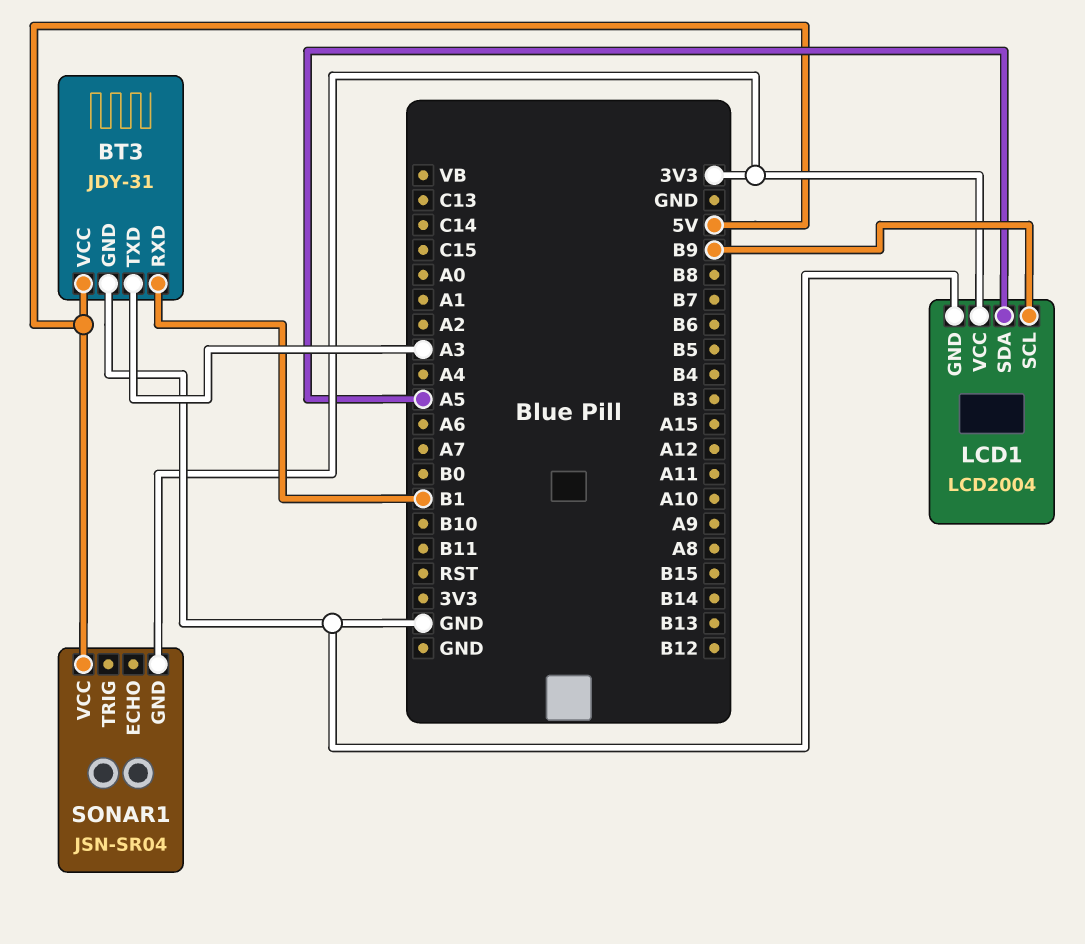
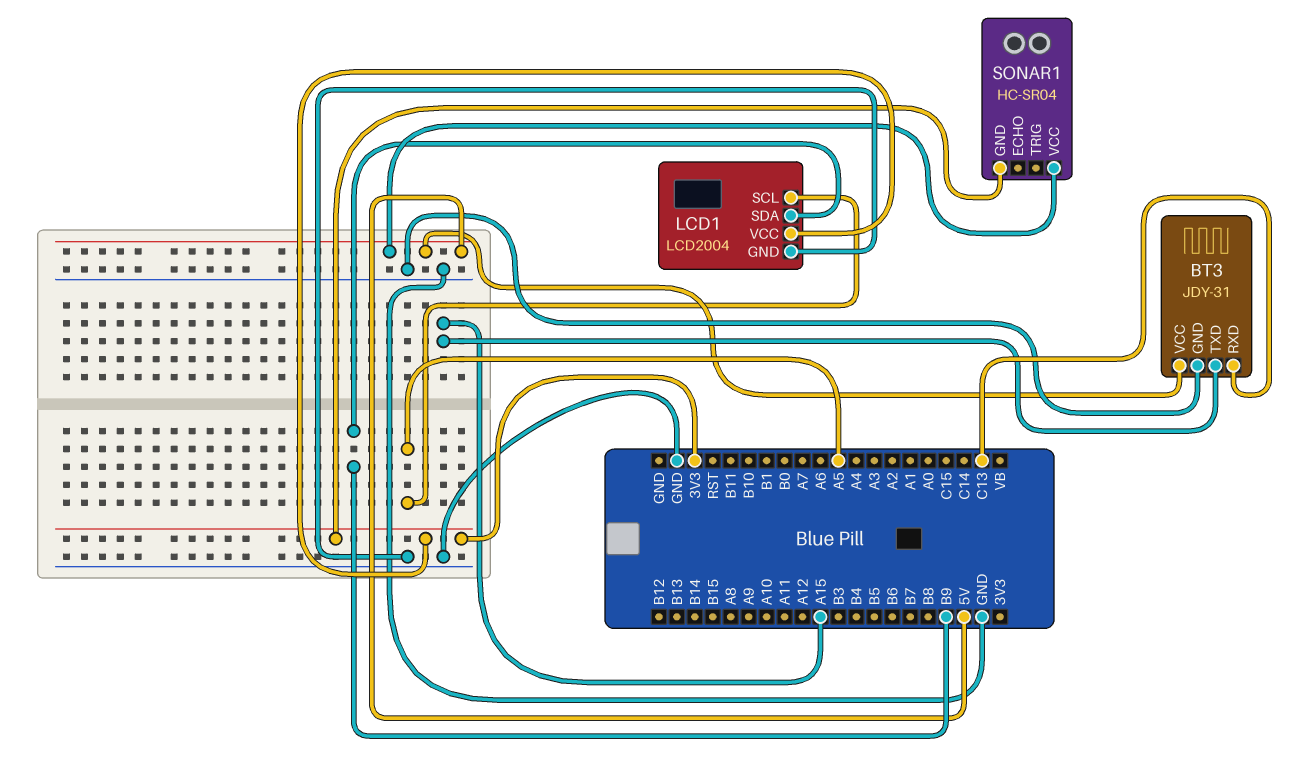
BT3 pin RXD: B1 -> C13
BT3 pin TXD: A3 -> A15
LCD1 pin SCL: B9 -> A5
LCD1 pin SDA: A5 -> B9
SONAR1: JSN-SR04 -> HC-SR04

